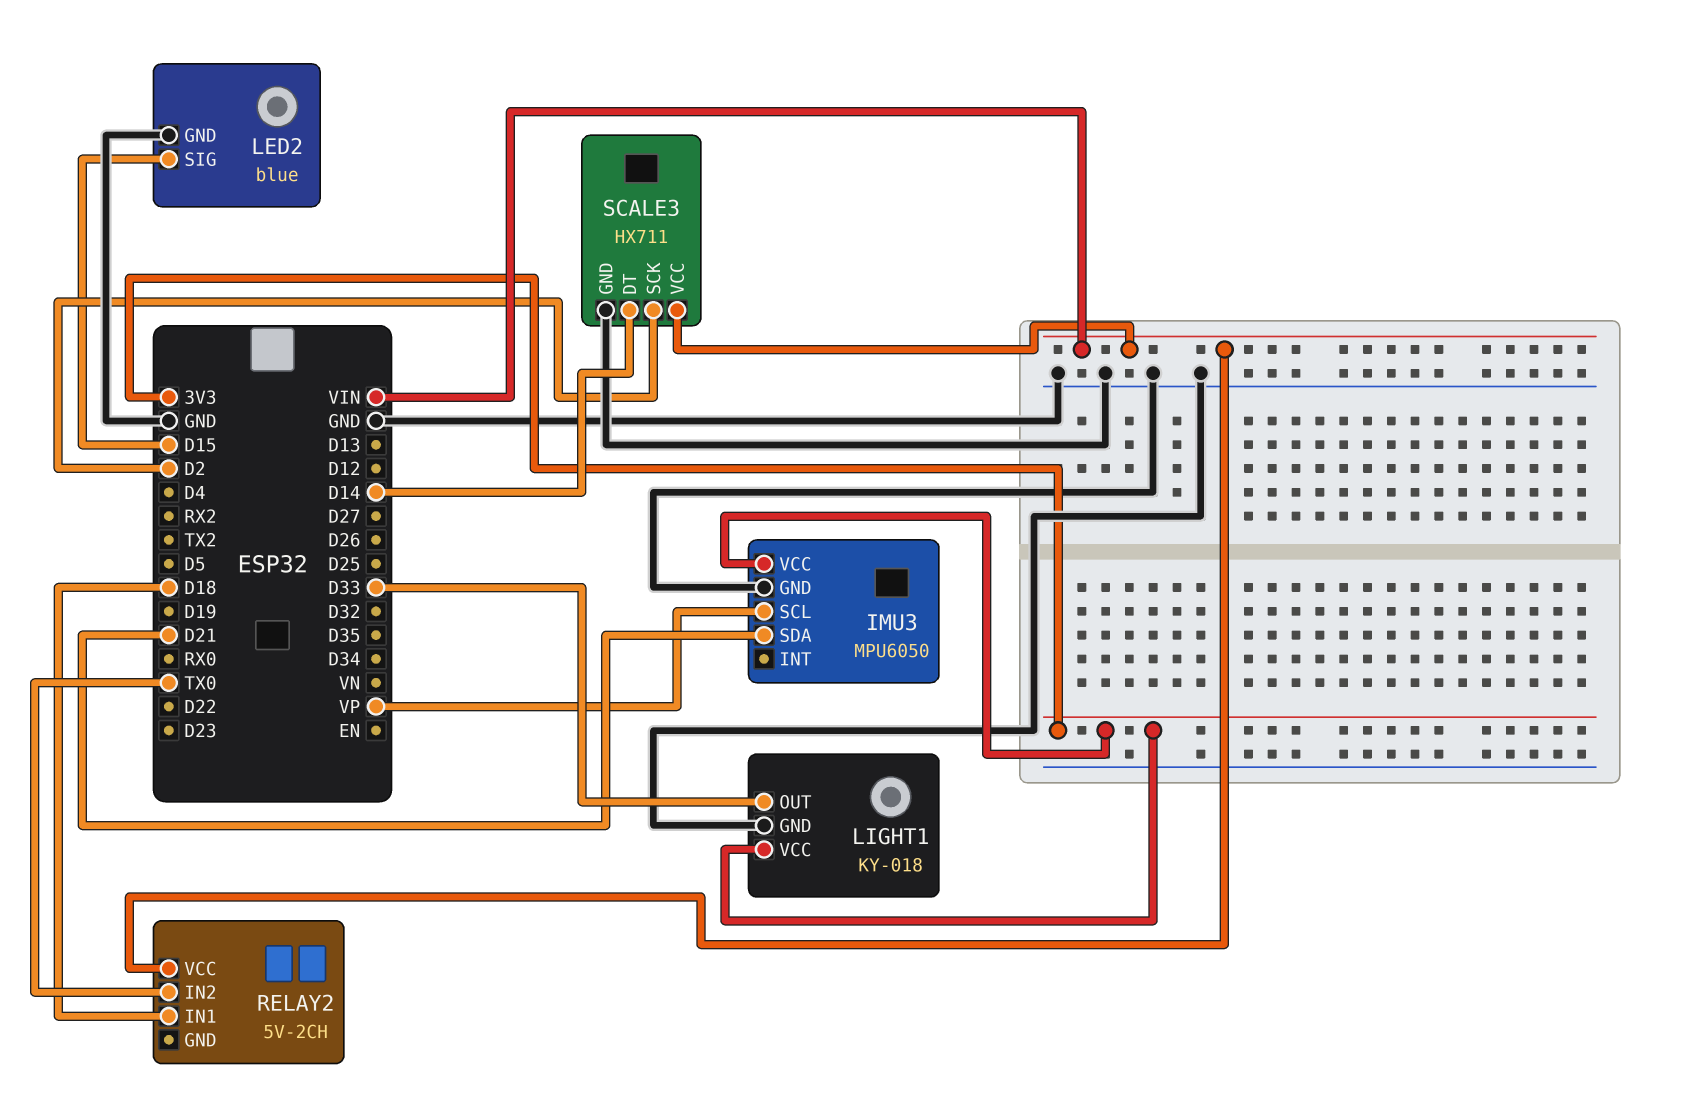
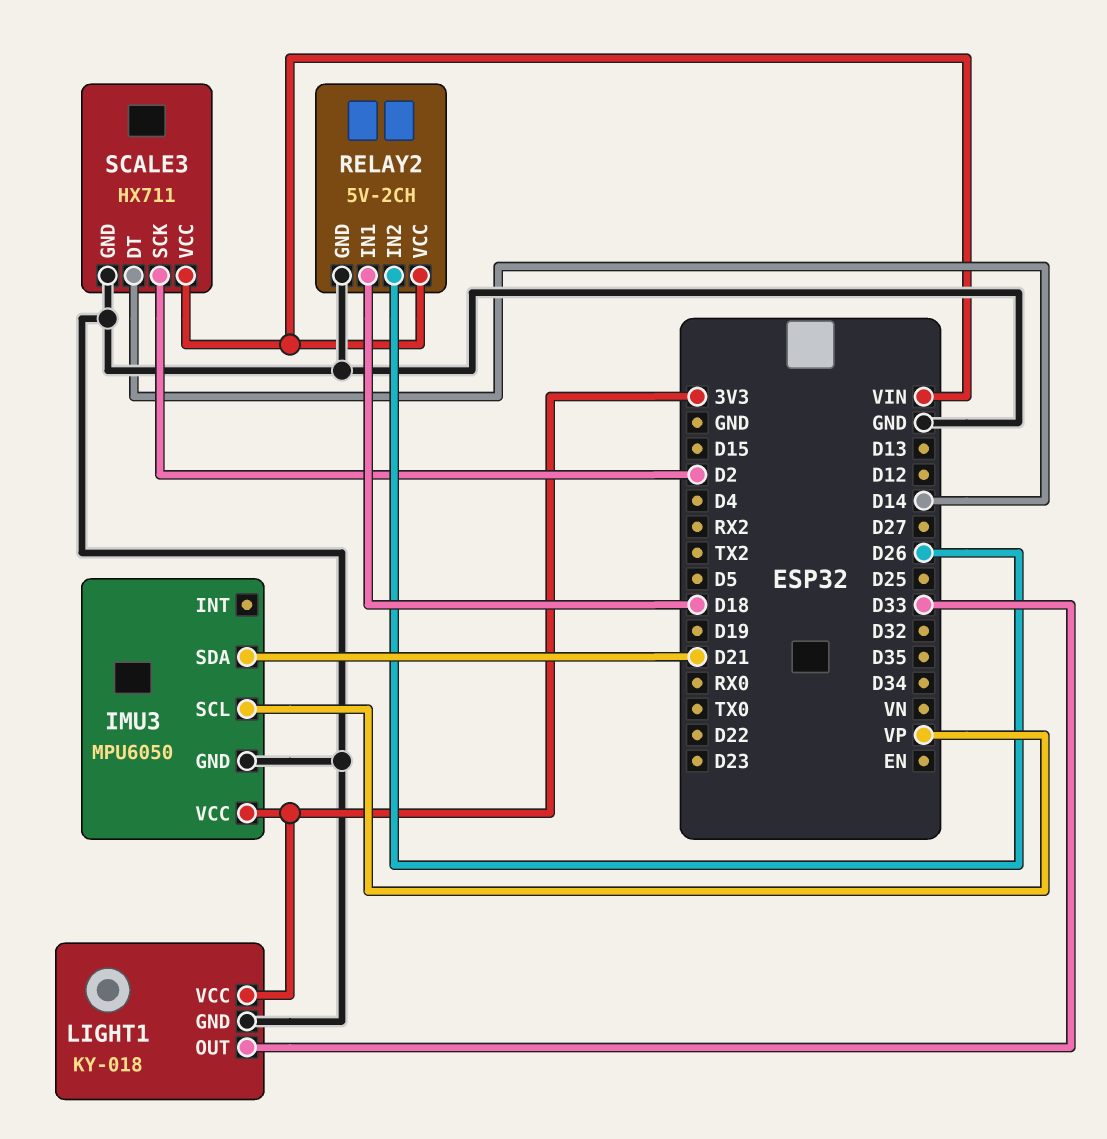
LED2: blue -> none
LED2 pin GND: GND -> none
LED2 pin SIG: D15 -> none
RELAY2 pin GND: none -> GND
RELAY2 pin IN2: TX0 -> D26

